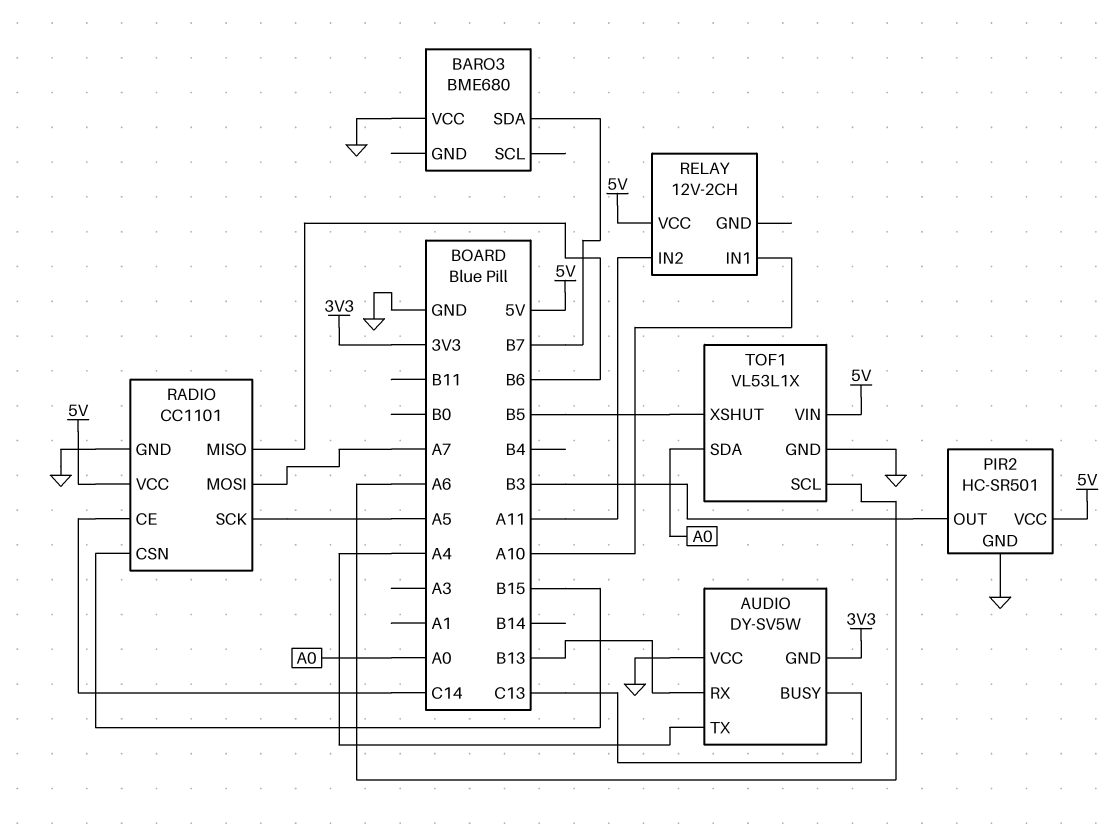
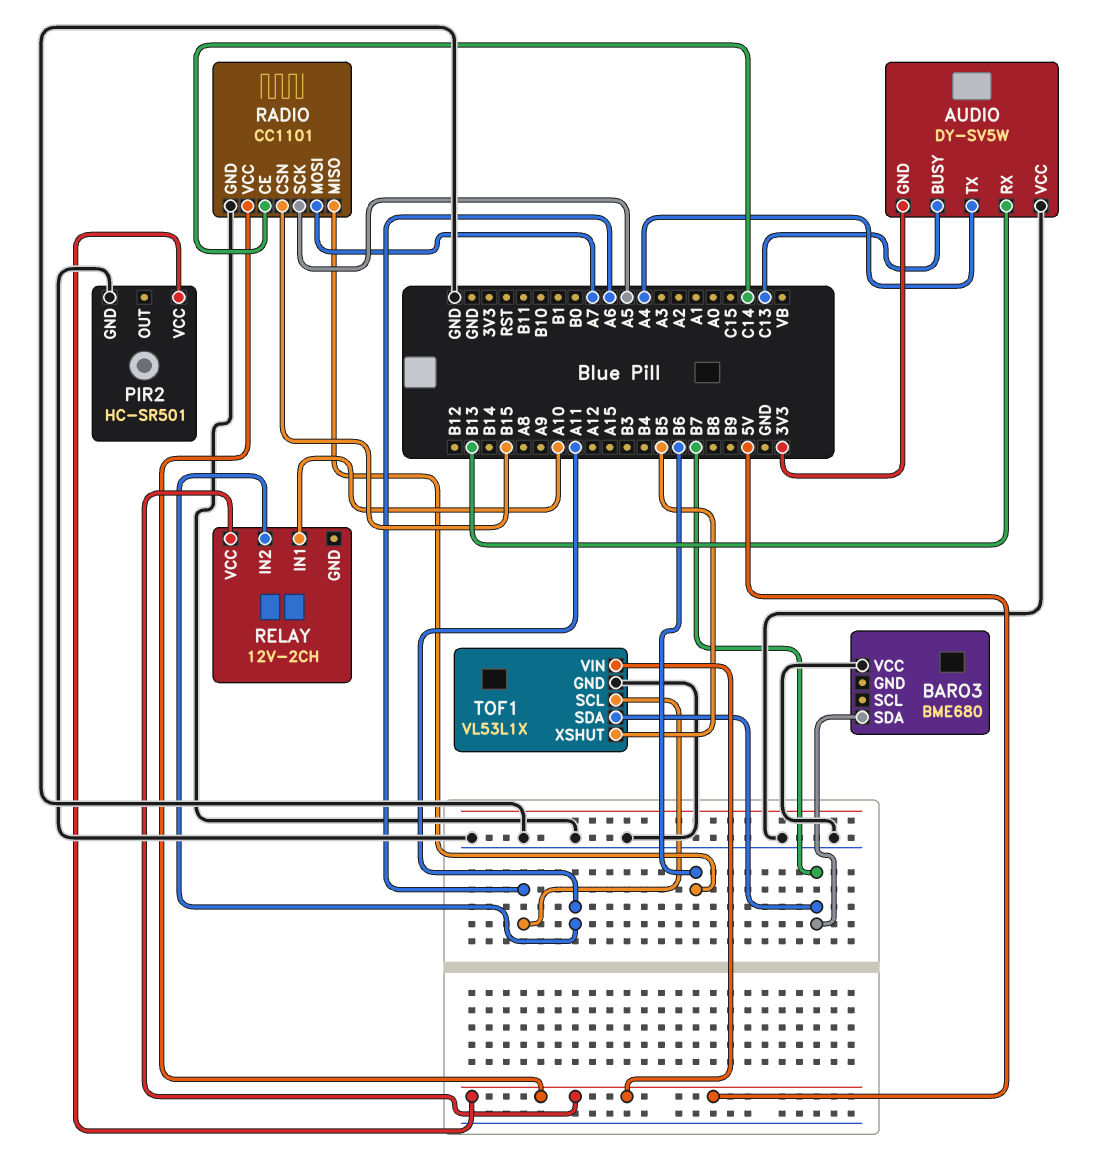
PIR2 pin OUT: B3 -> none
TOF1 pin SDA: A0 -> B7

